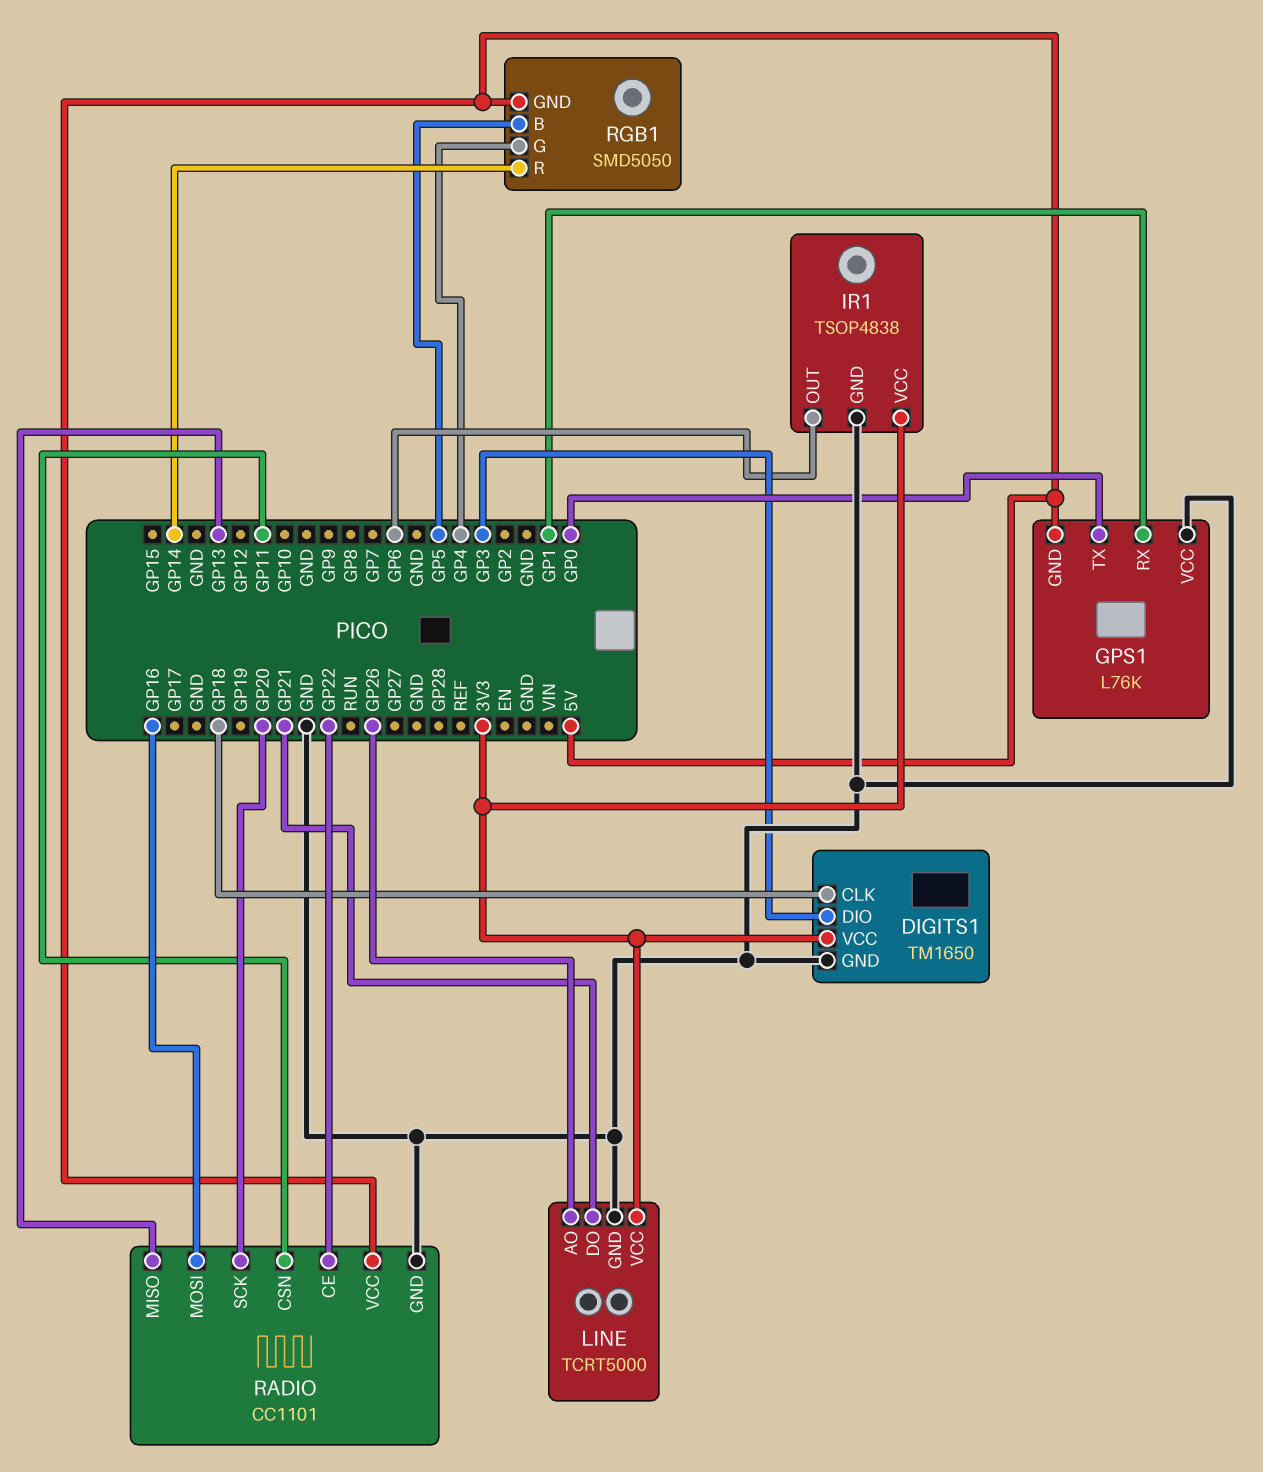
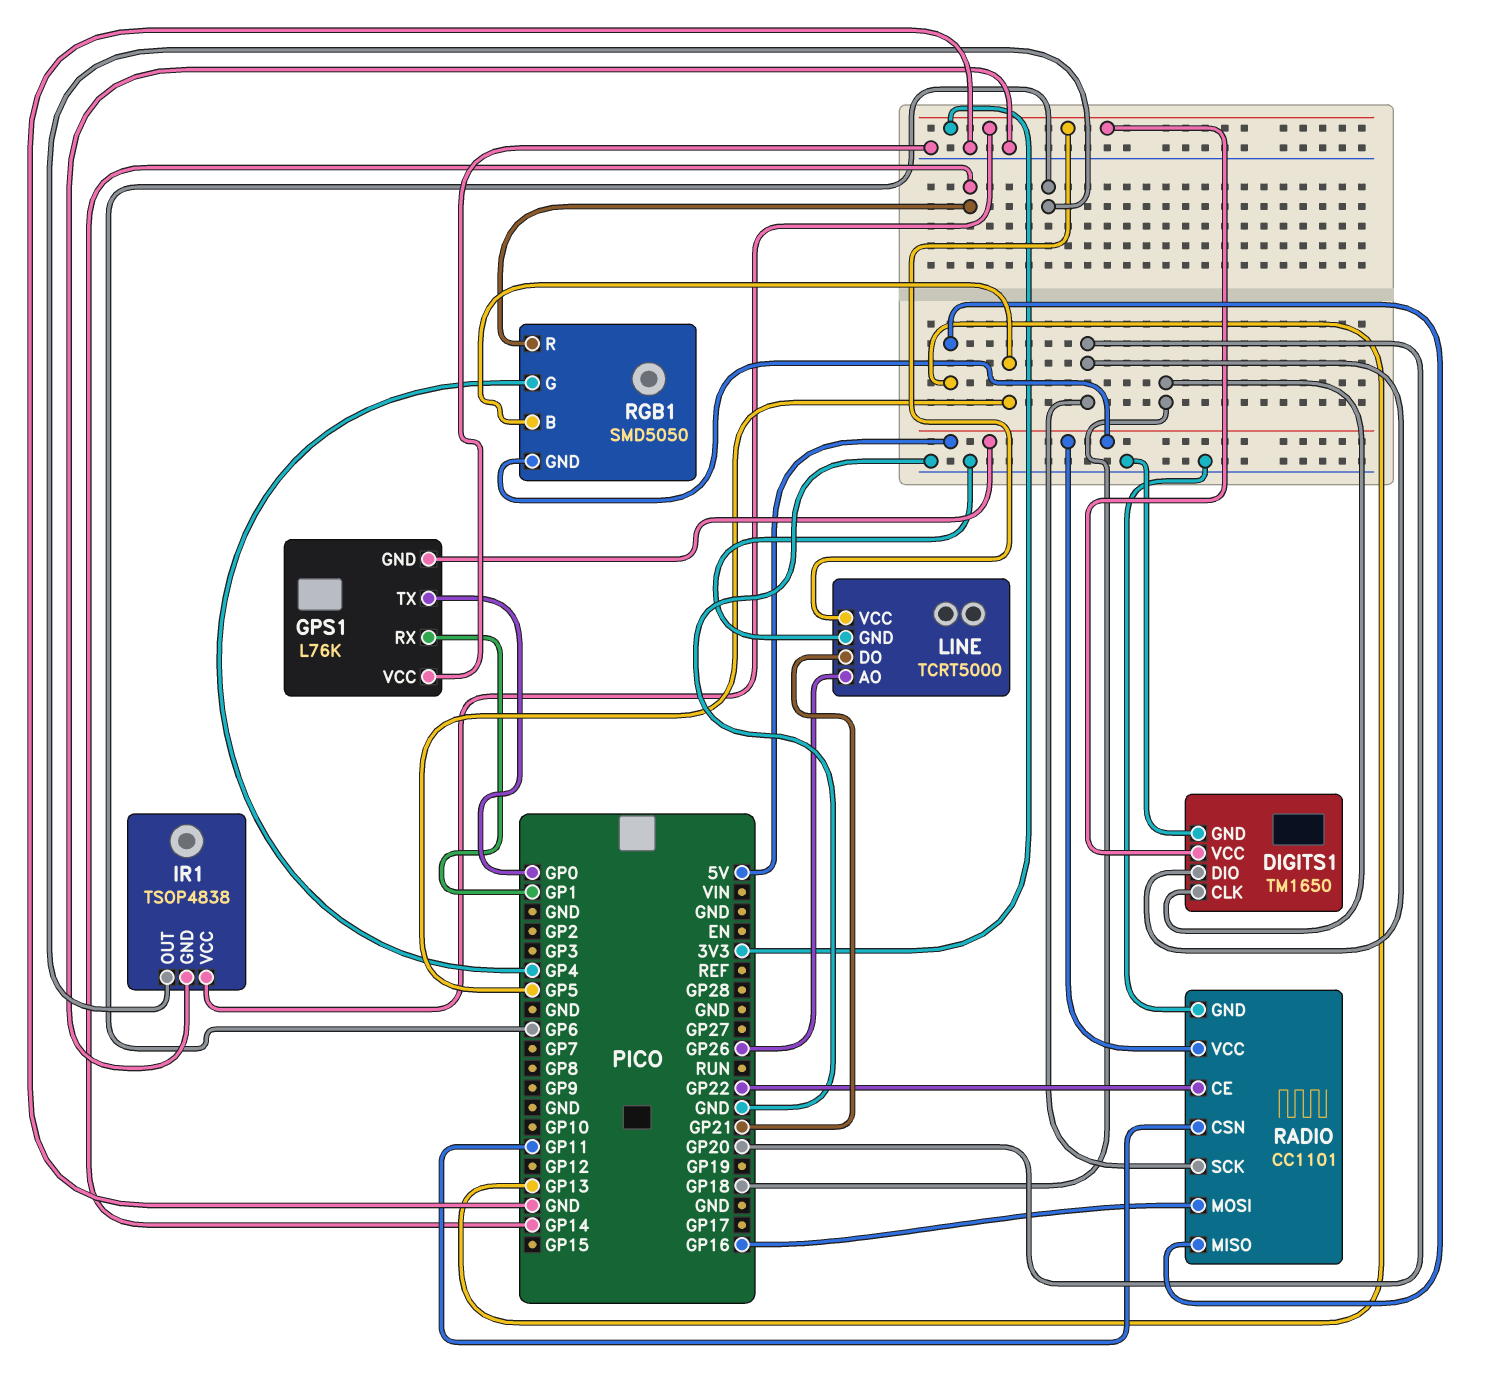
DIGITS1 pin DIO: GP3 -> GP20

